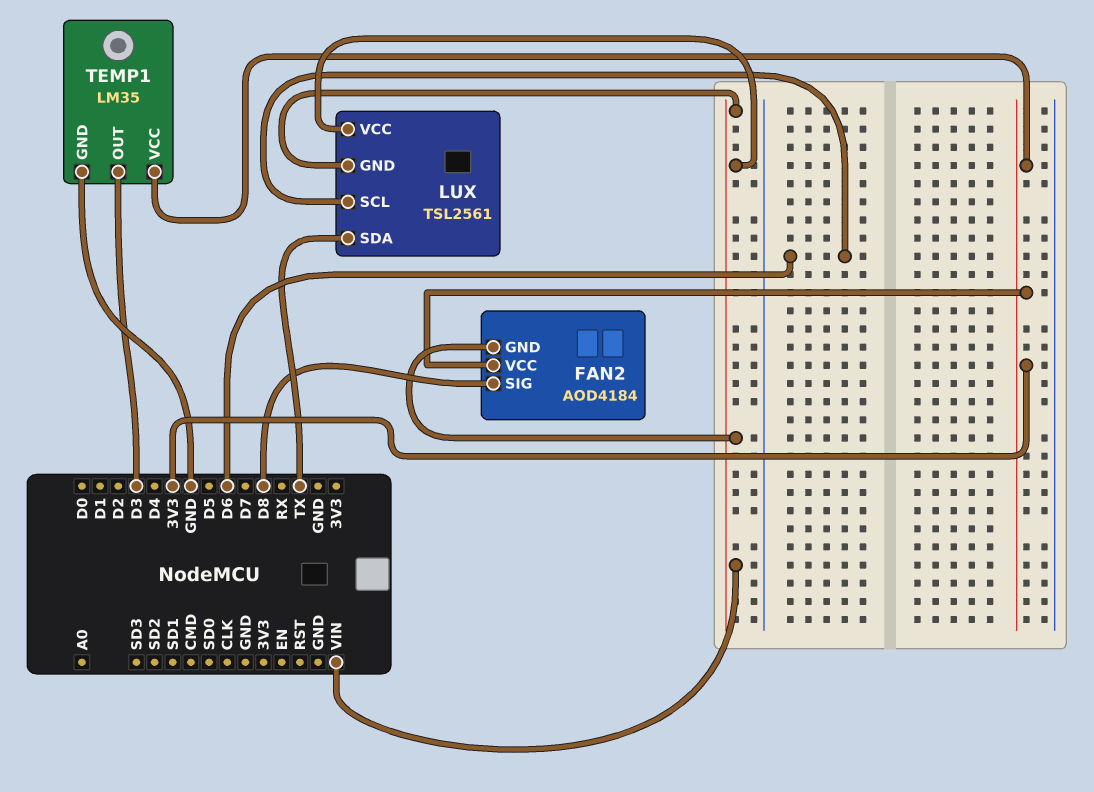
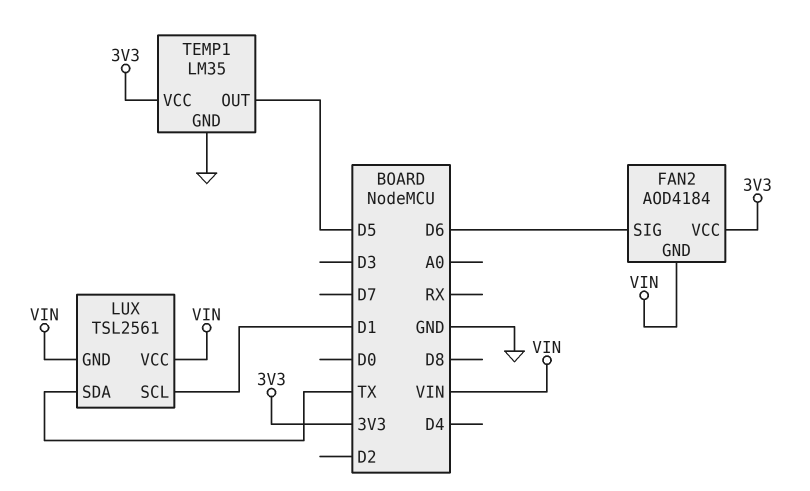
FAN2 pin SIG: D8 -> D6
LUX pin SCL: D6 -> D1
TEMP1 pin OUT: D3 -> D5

